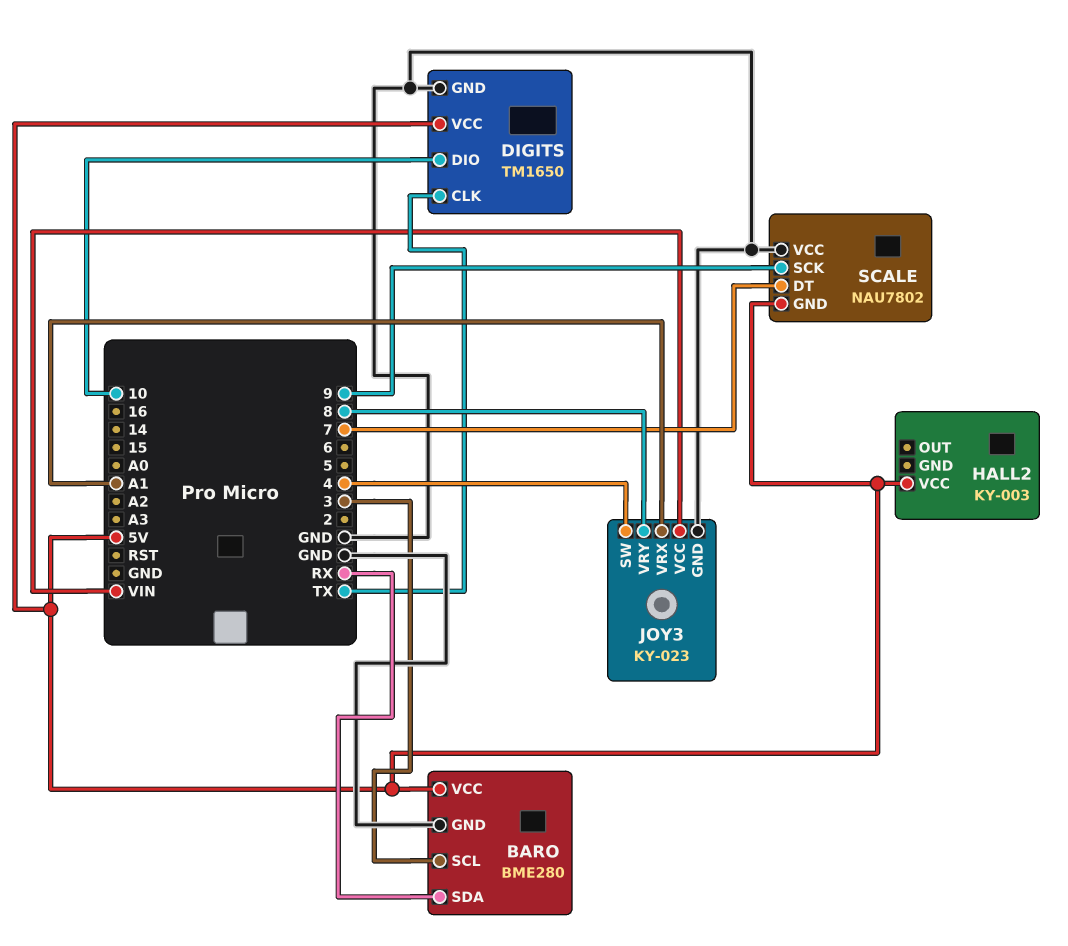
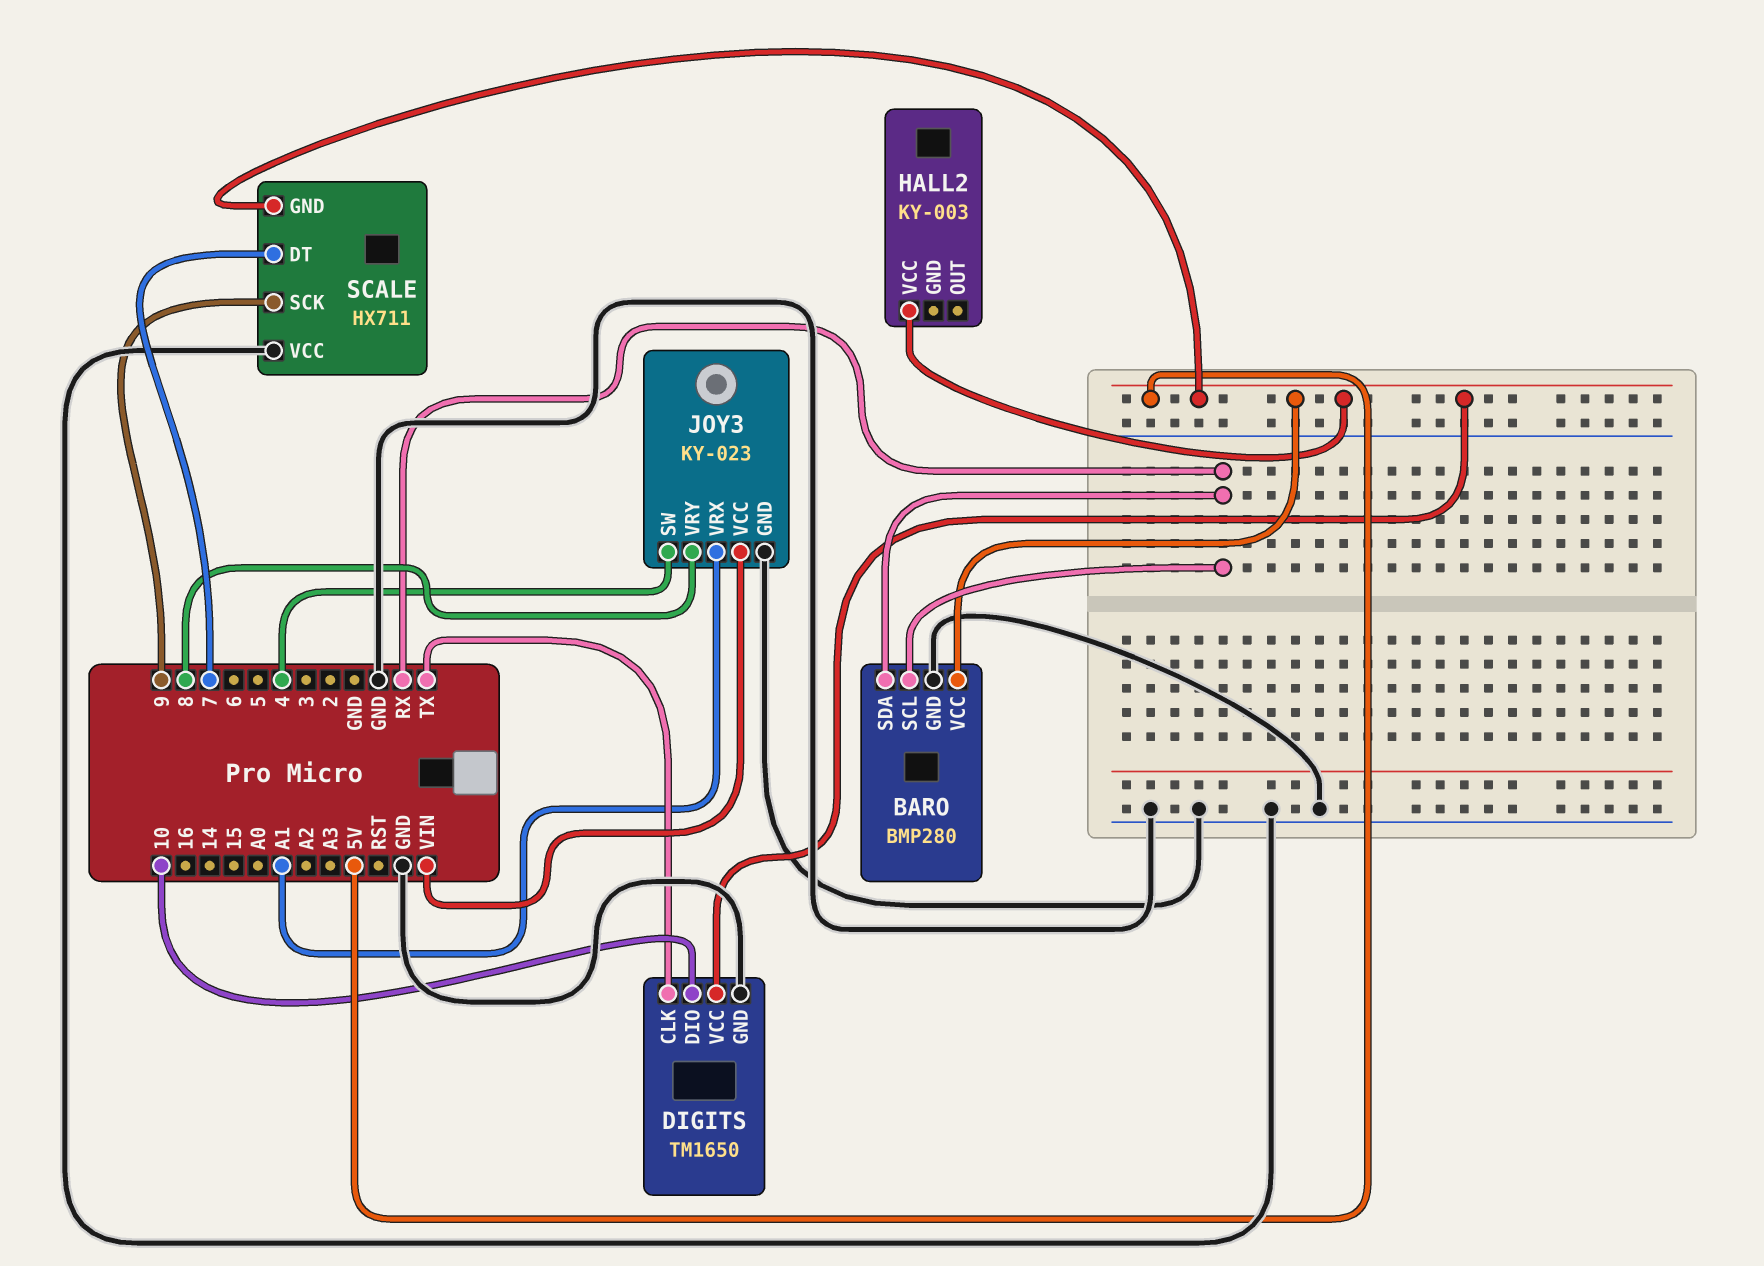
BARO: BME280 -> BMP280
BARO pin SCL: 3 -> RX
SCALE: NAU7802 -> HX711

